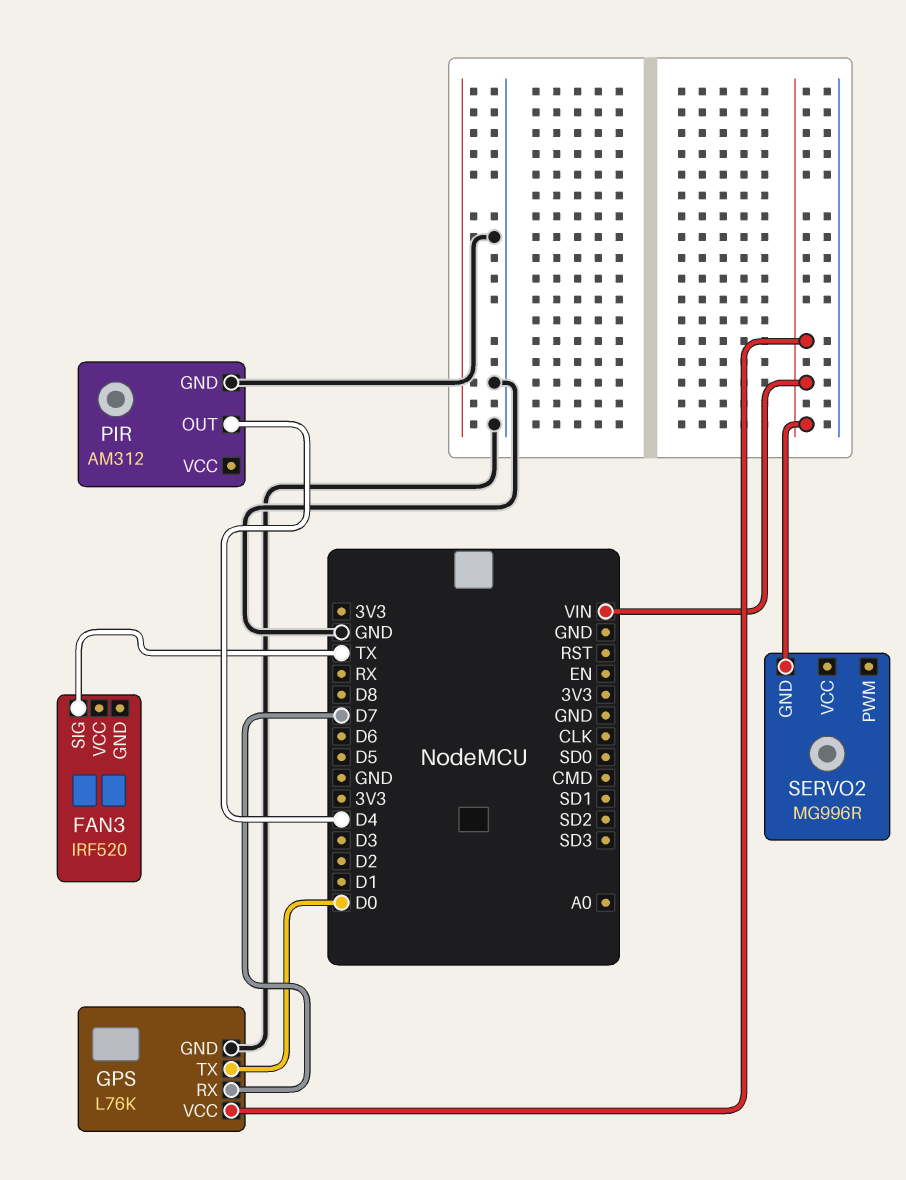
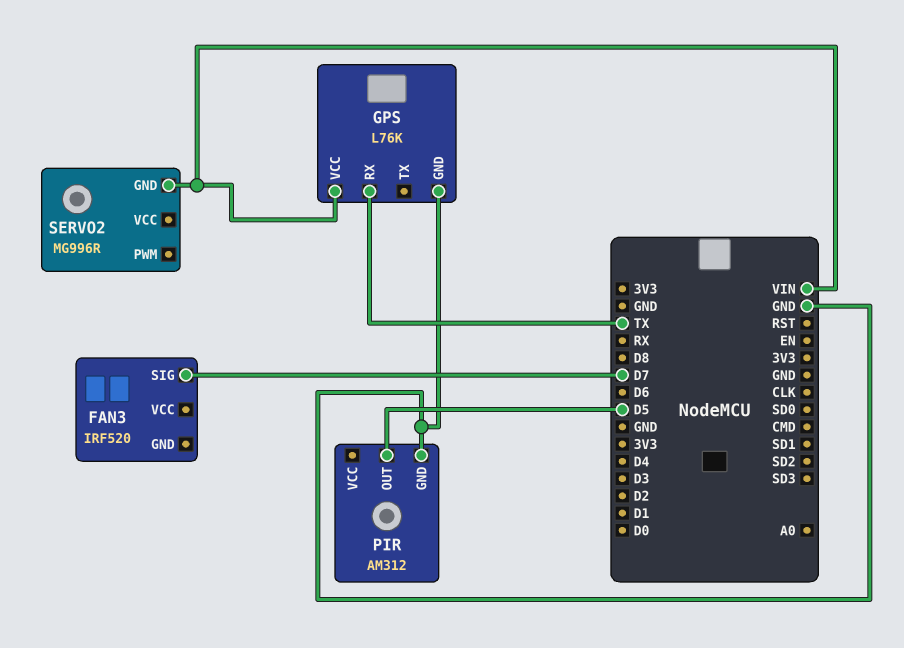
FAN3 pin SIG: TX -> D7
GPS pin RX: D7 -> TX
GPS pin TX: D0 -> none
PIR pin OUT: D4 -> D5

